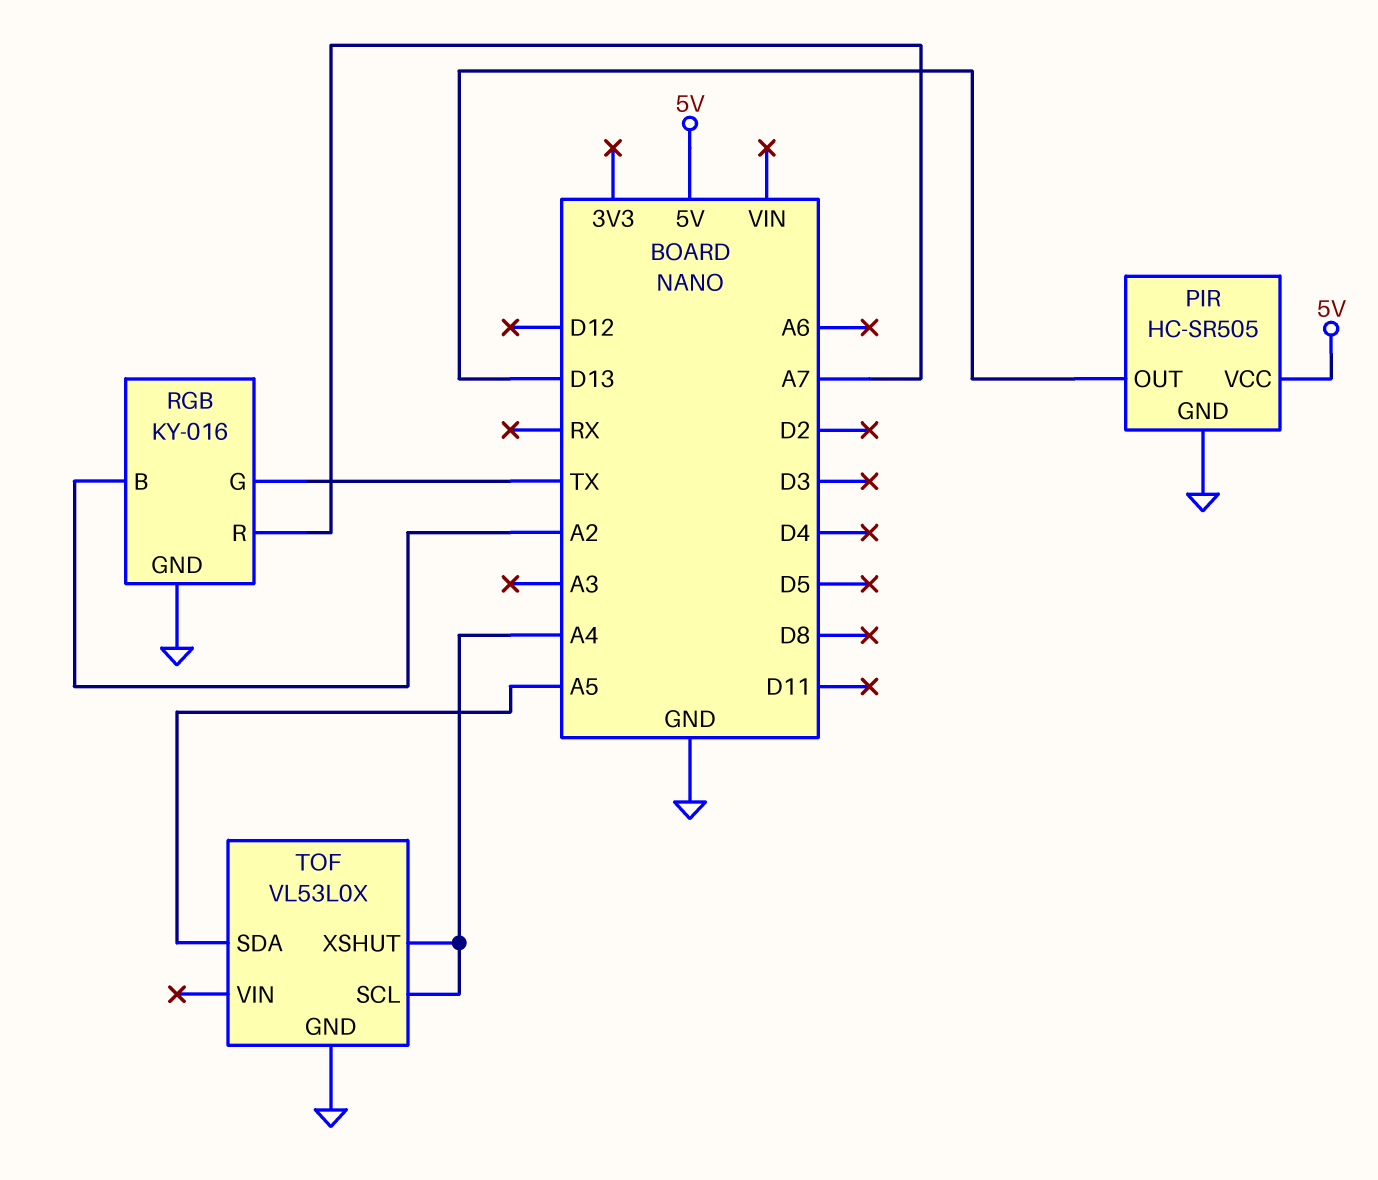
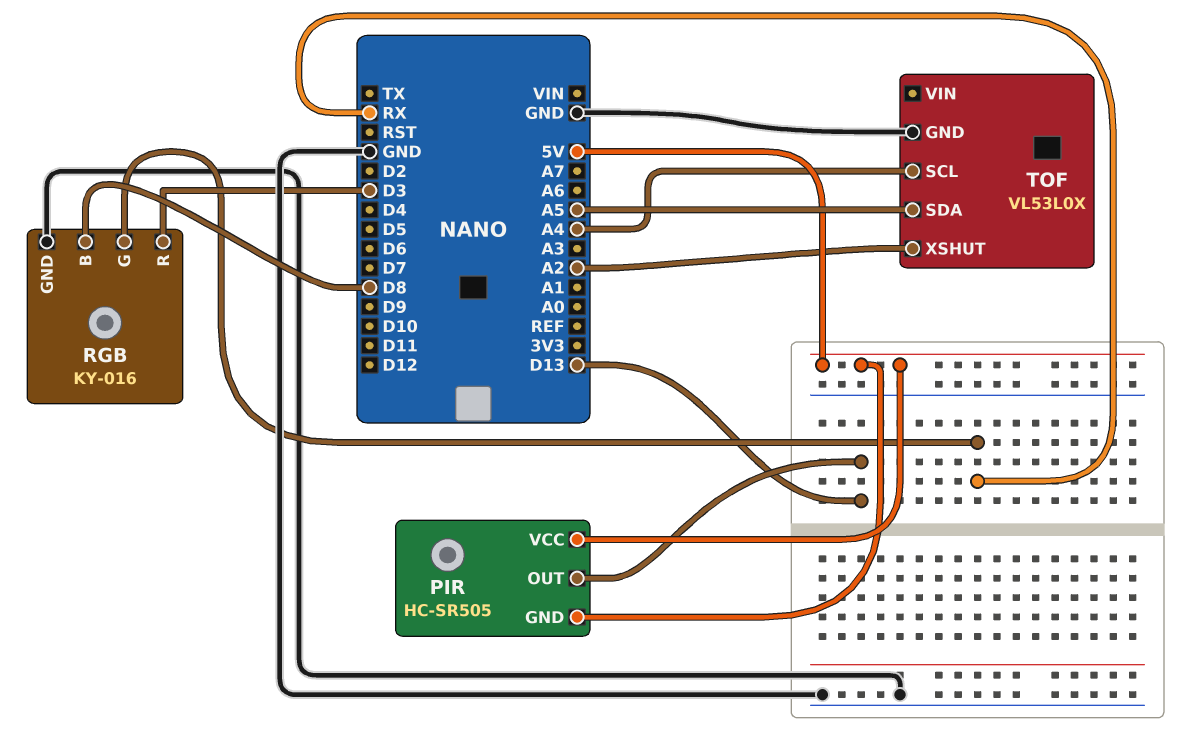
PIR pin GND: GND -> 5V
RGB pin B: A2 -> D8
RGB pin G: TX -> RX
RGB pin R: A7 -> D3
TOF pin XSHUT: A4 -> A2

